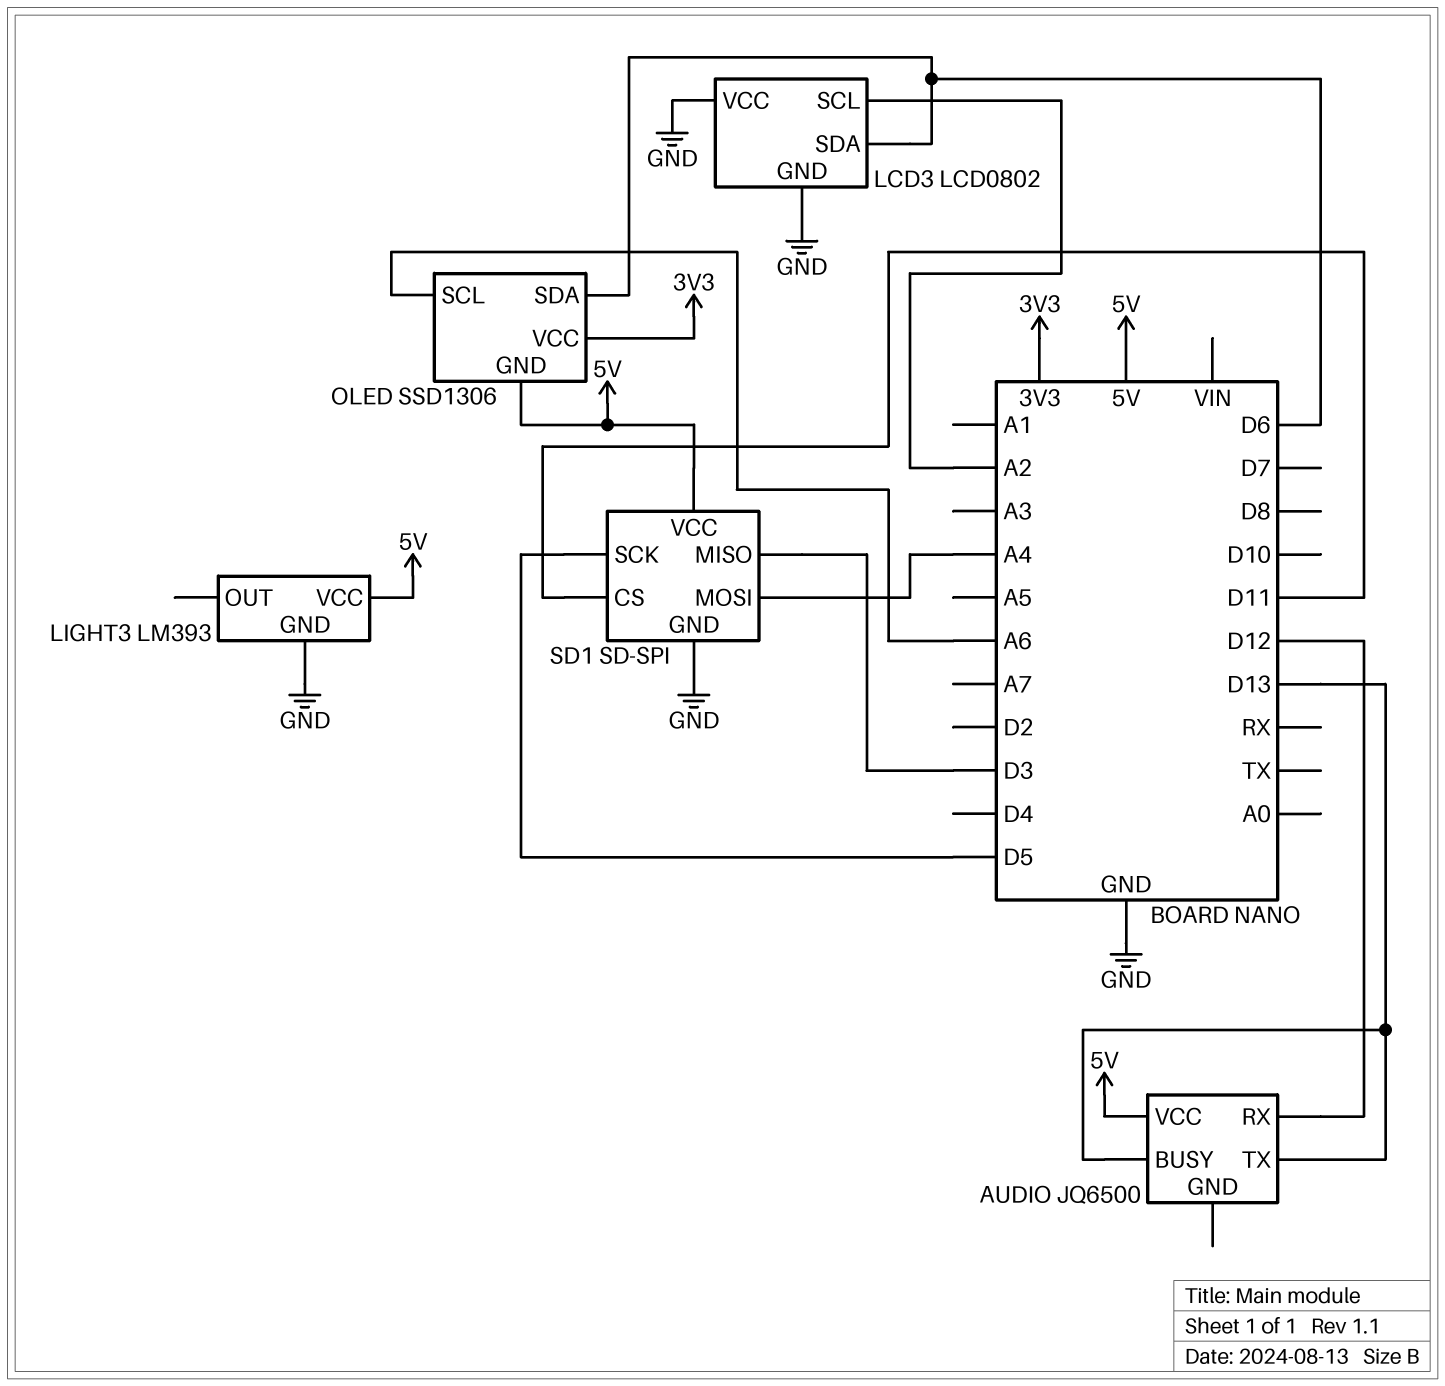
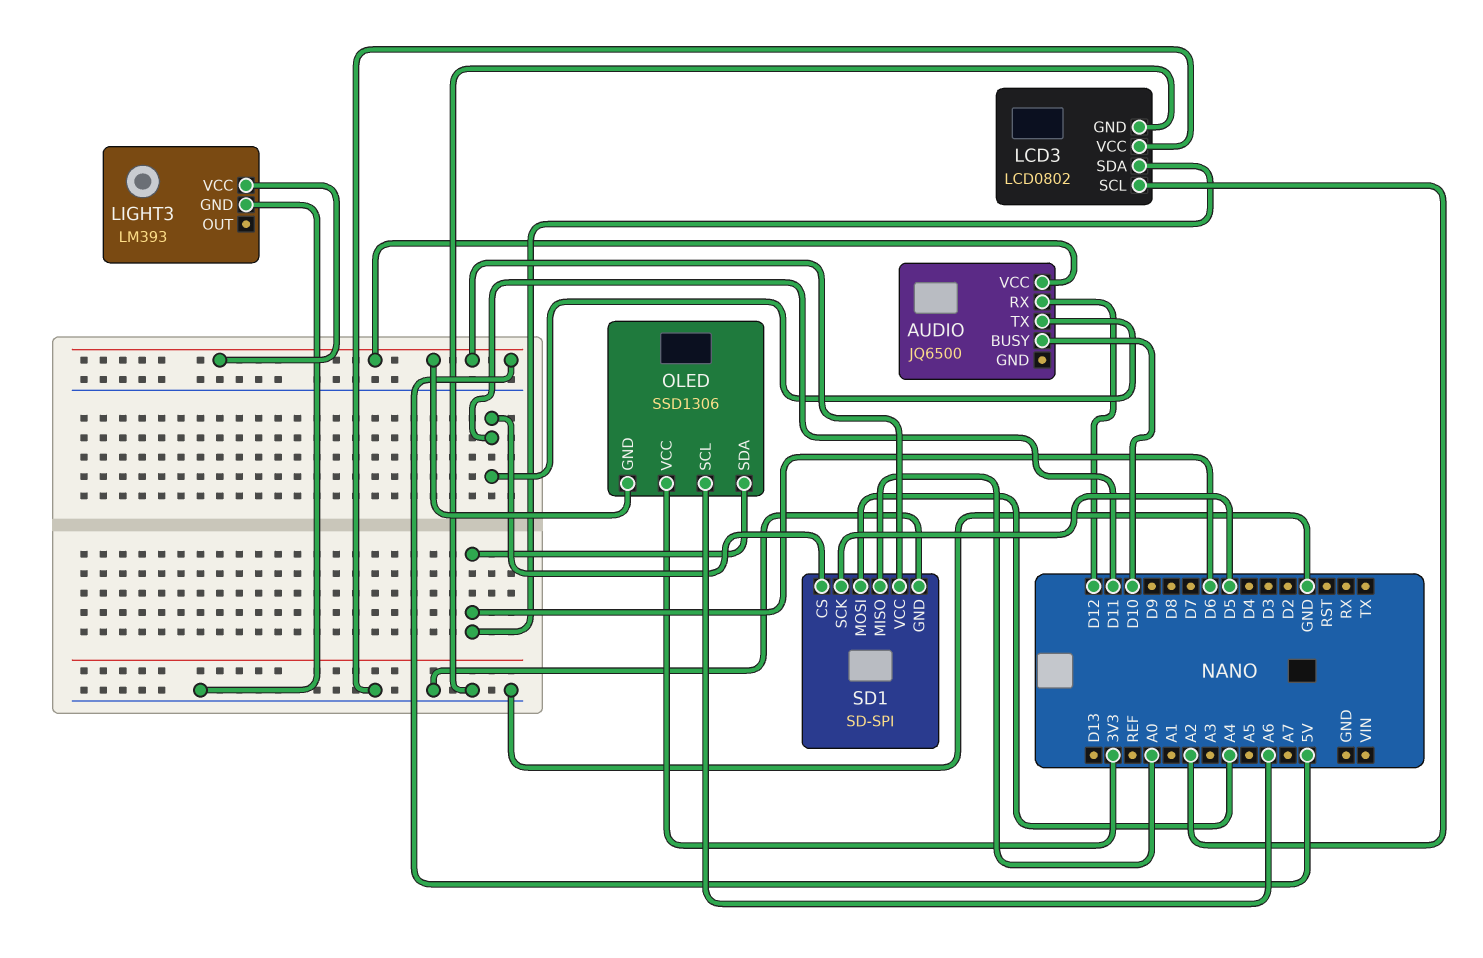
AUDIO pin BUSY: D13 -> D10
AUDIO pin TX: D13 -> D11
SD1 pin MISO: D3 -> A0

